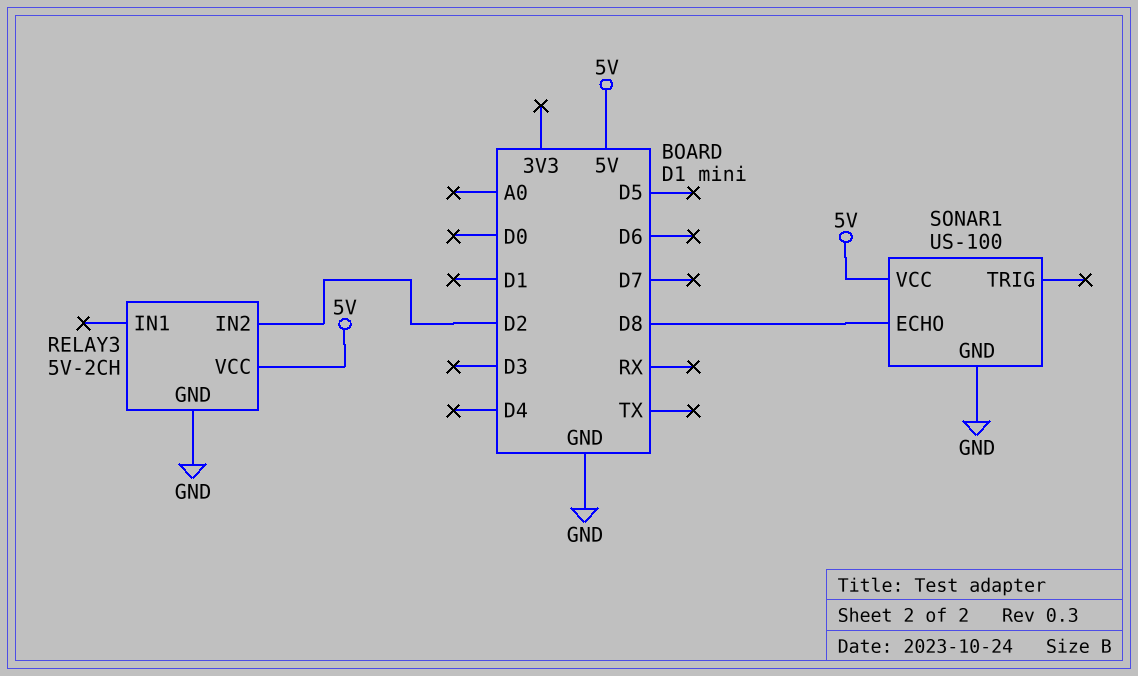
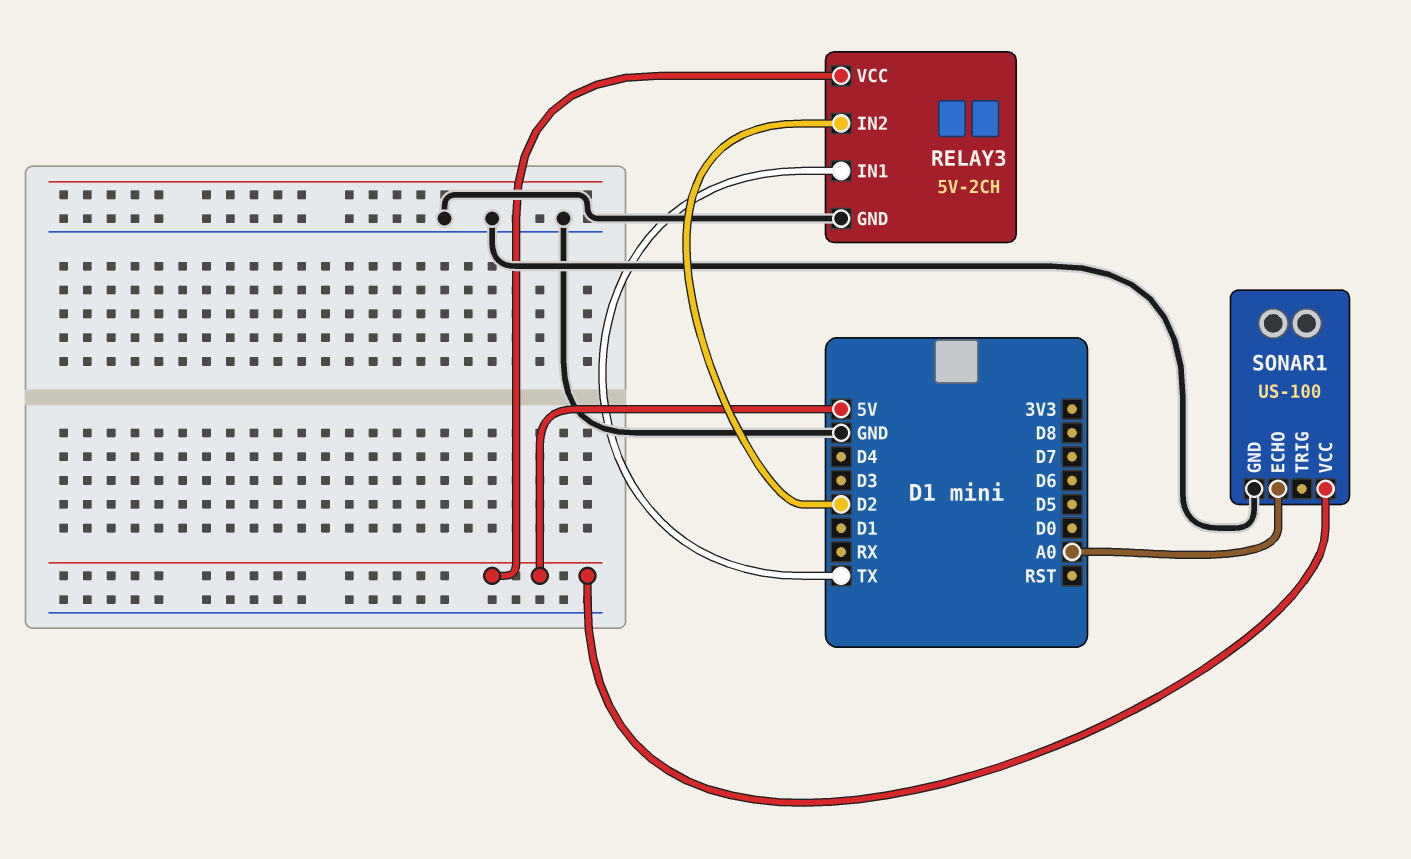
RELAY3 pin IN1: none -> TX
SONAR1 pin ECHO: D8 -> A0

